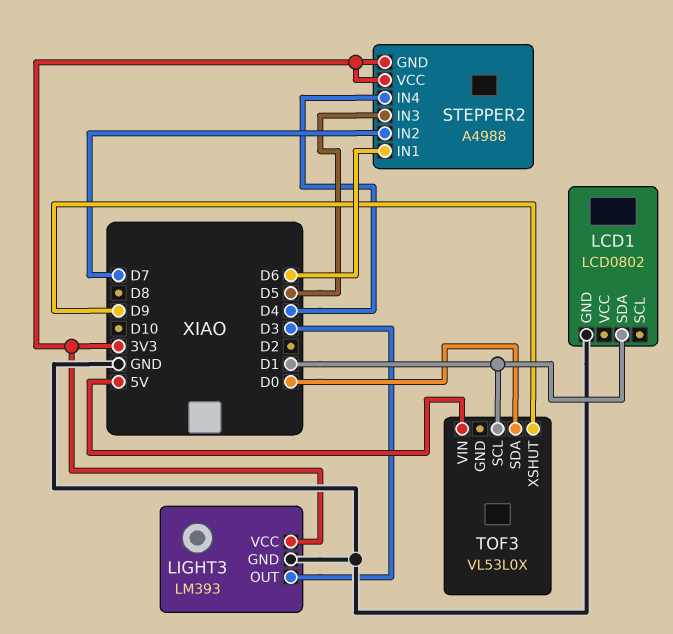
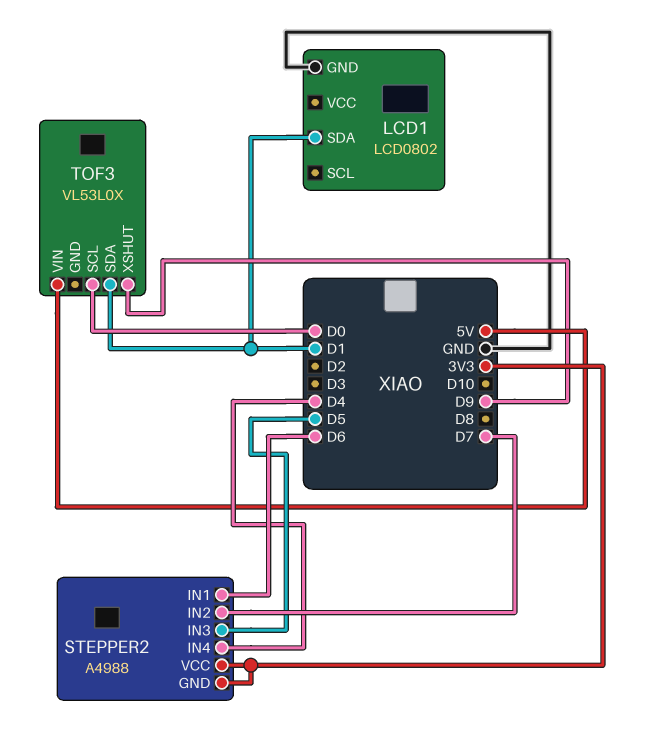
LIGHT3: LM393 -> none
LIGHT3 pin GND: GND -> none
LIGHT3 pin OUT: D3 -> none
LIGHT3 pin VCC: 3V3 -> none
TOF3 pin SCL: D1 -> D0
TOF3 pin SDA: D0 -> D1

